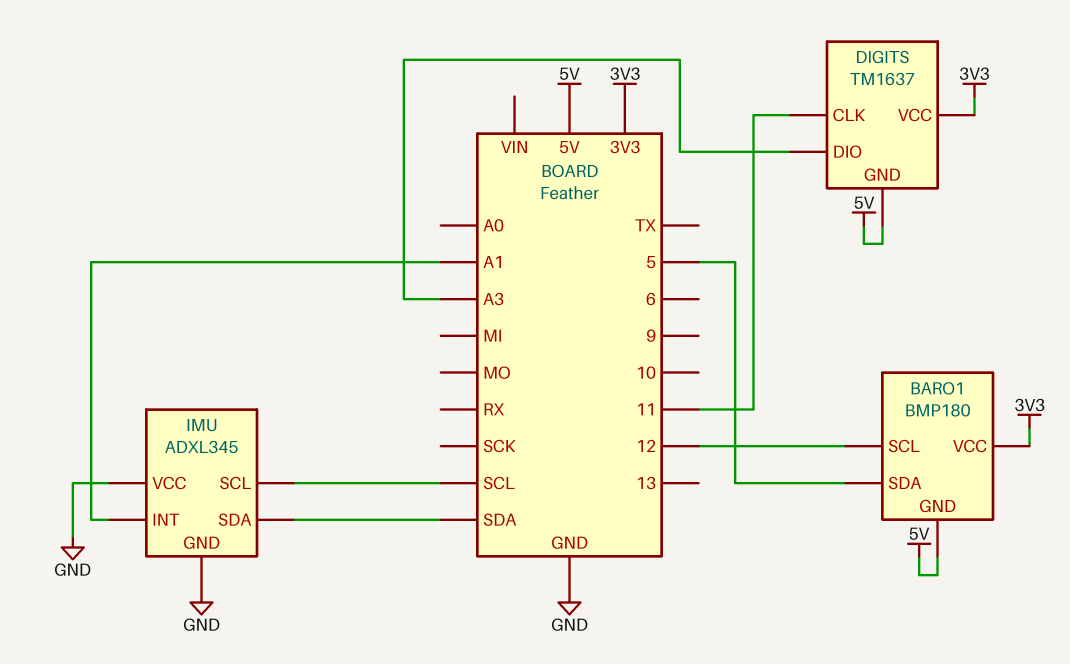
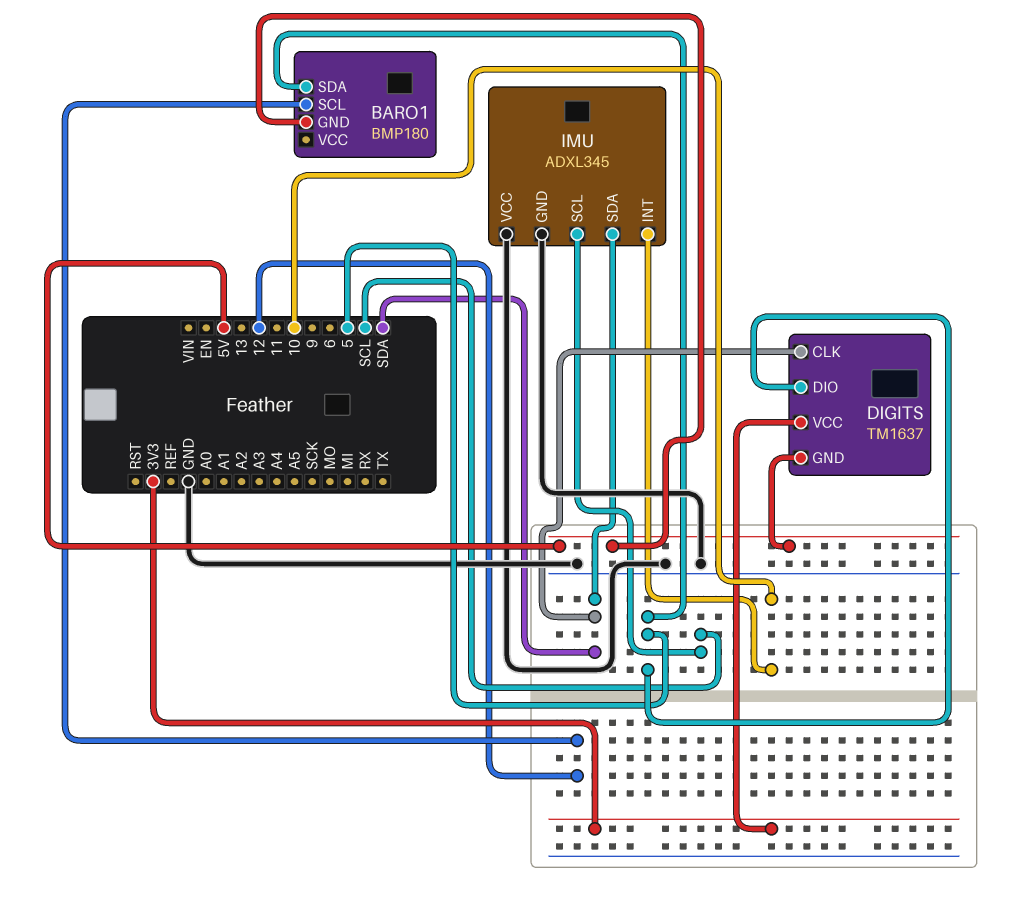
BARO1 pin VCC: 3V3 -> none
DIGITS pin CLK: 11 -> SDA
DIGITS pin DIO: A3 -> 5
IMU pin INT: A1 -> 10

